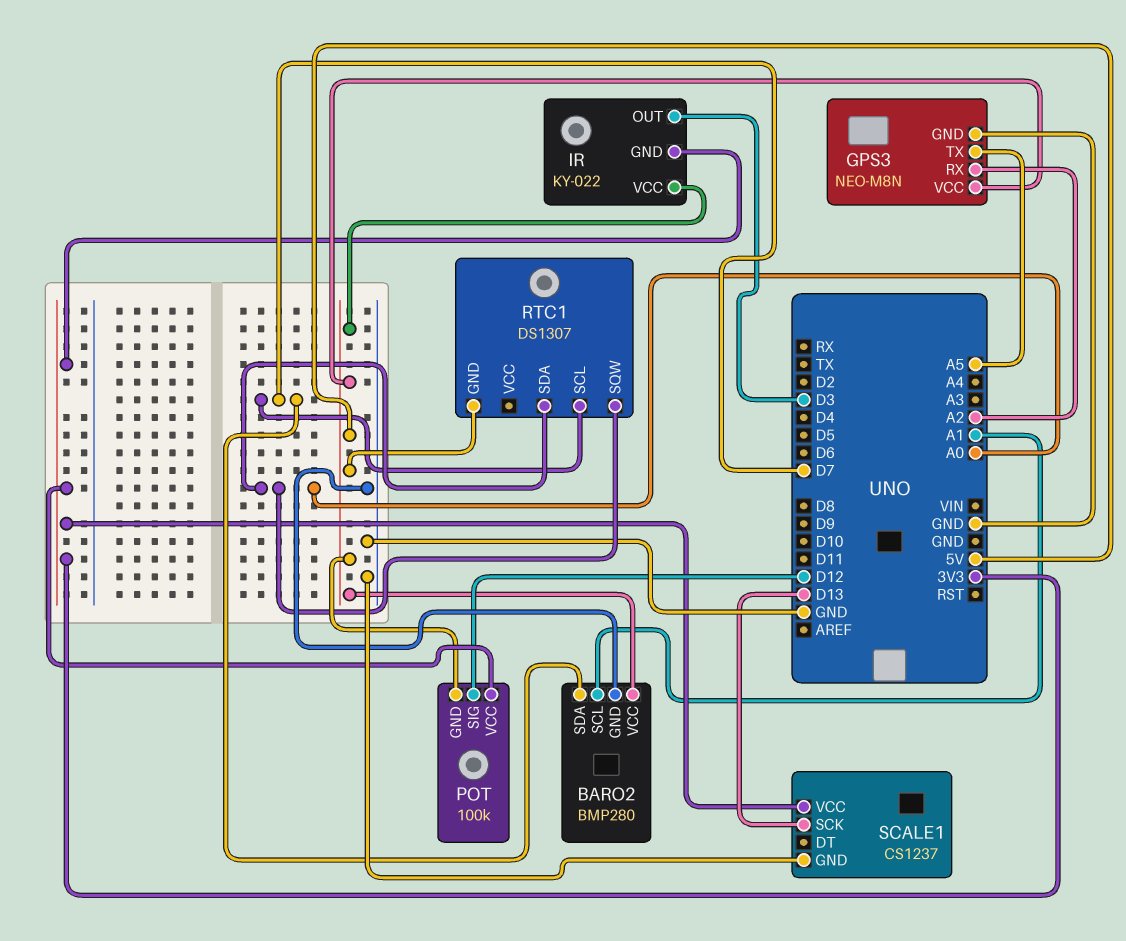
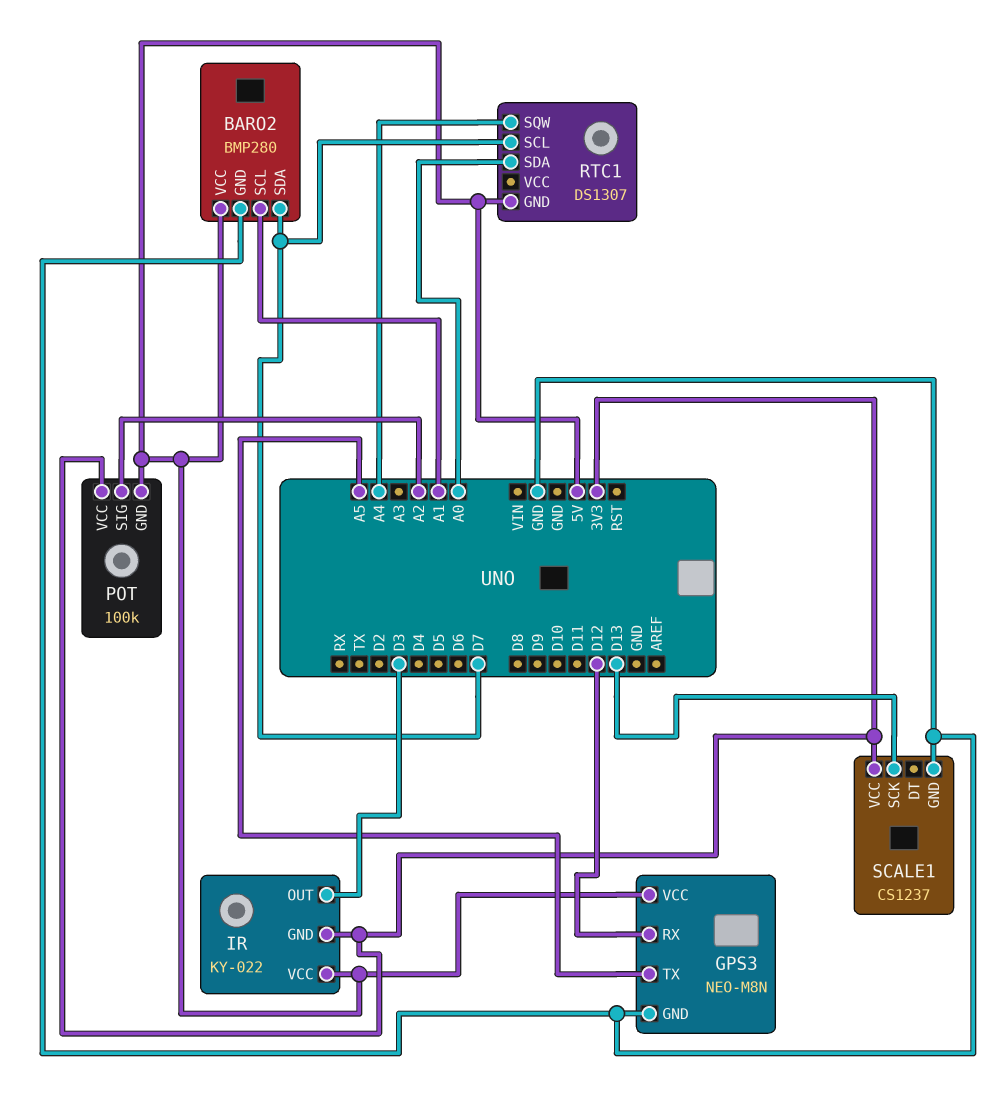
GPS3 pin RX: A2 -> D12
POT pin SIG: D12 -> A2
RTC1 pin SQW: A0 -> A4

